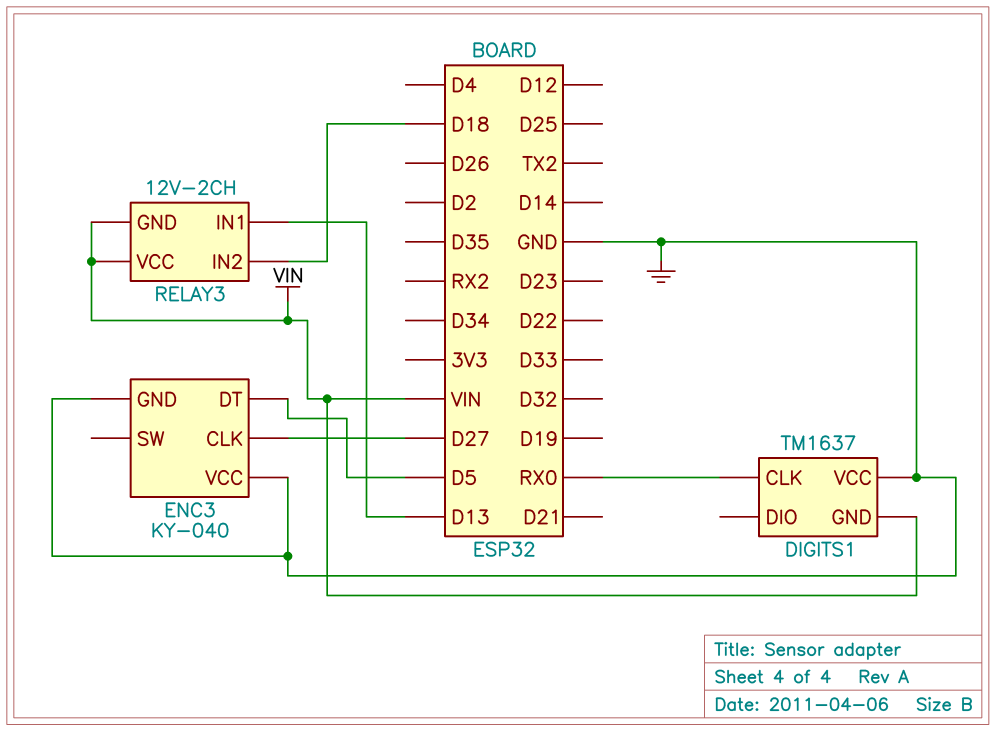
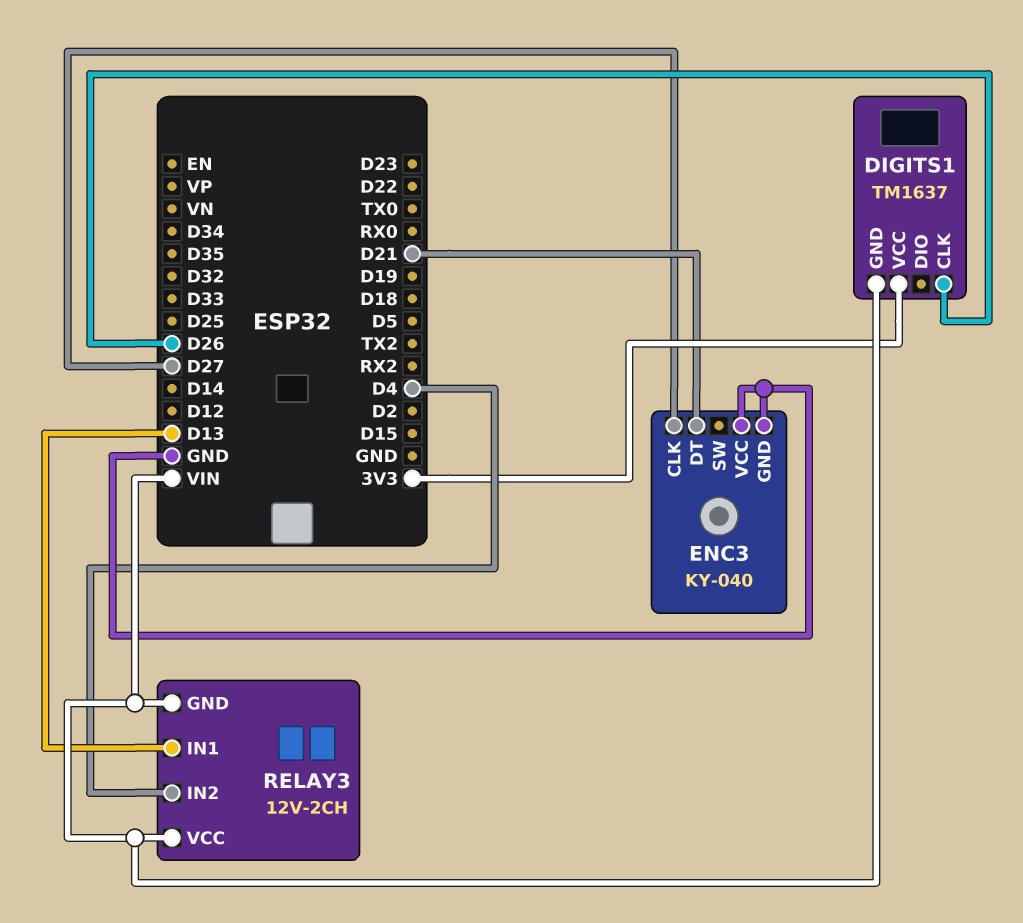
DIGITS1 pin CLK: RX0 -> D26
DIGITS1 pin VCC: GND -> 3V3
ENC3 pin DT: D5 -> D21
RELAY3 pin IN2: D18 -> D4

